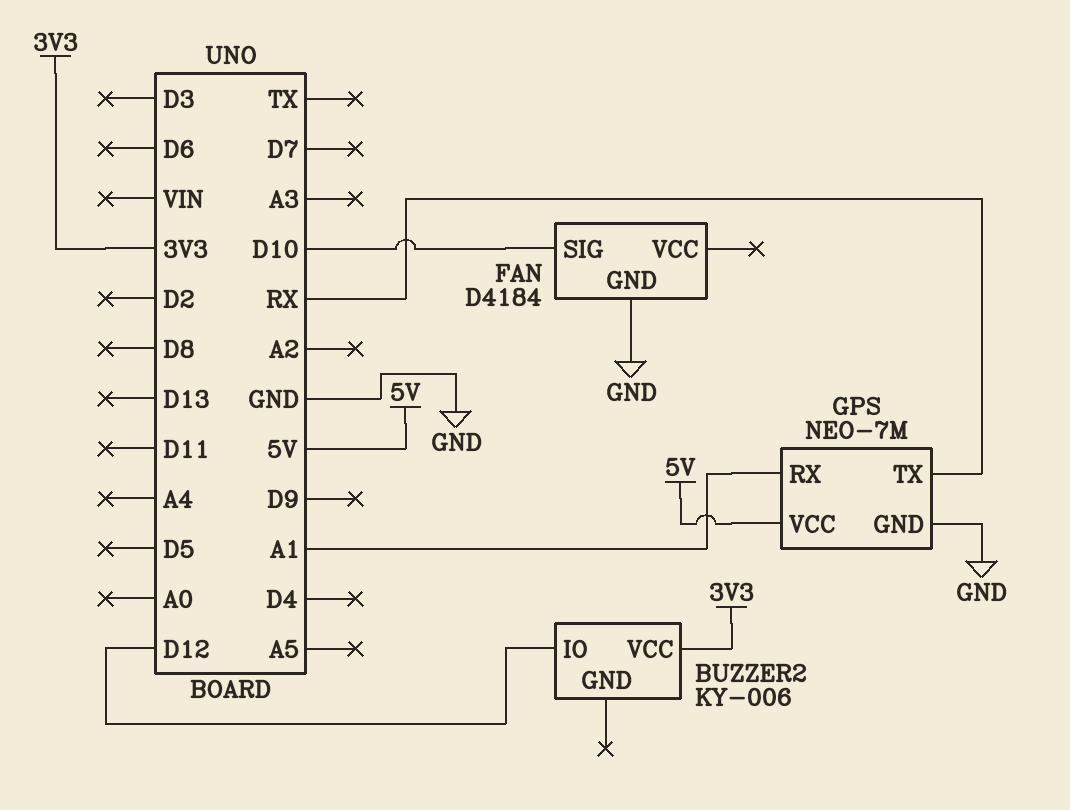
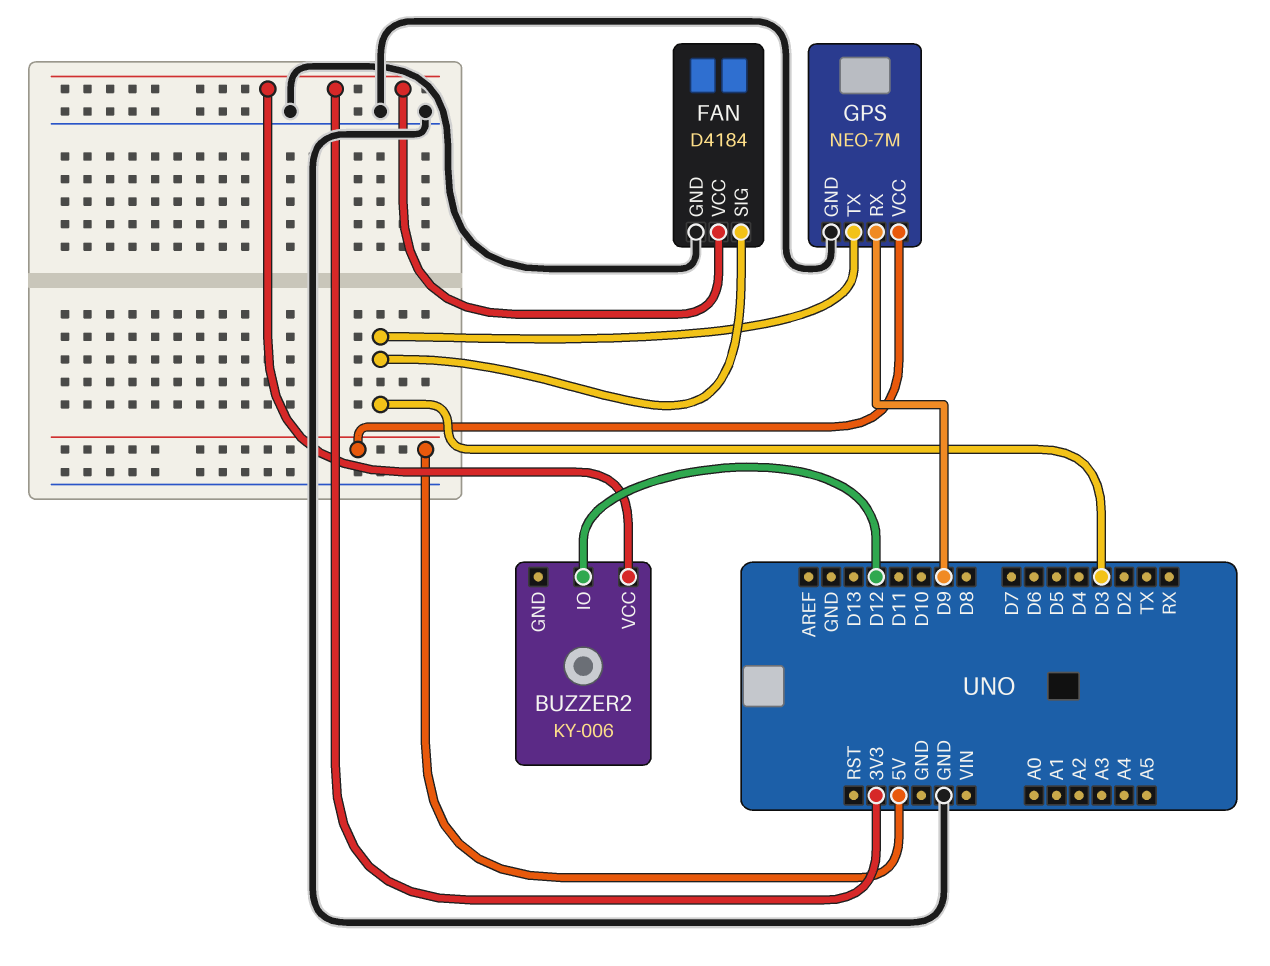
FAN pin SIG: D10 -> D3
FAN pin VCC: none -> 3V3
GPS pin RX: A1 -> D9
GPS pin TX: RX -> D3

